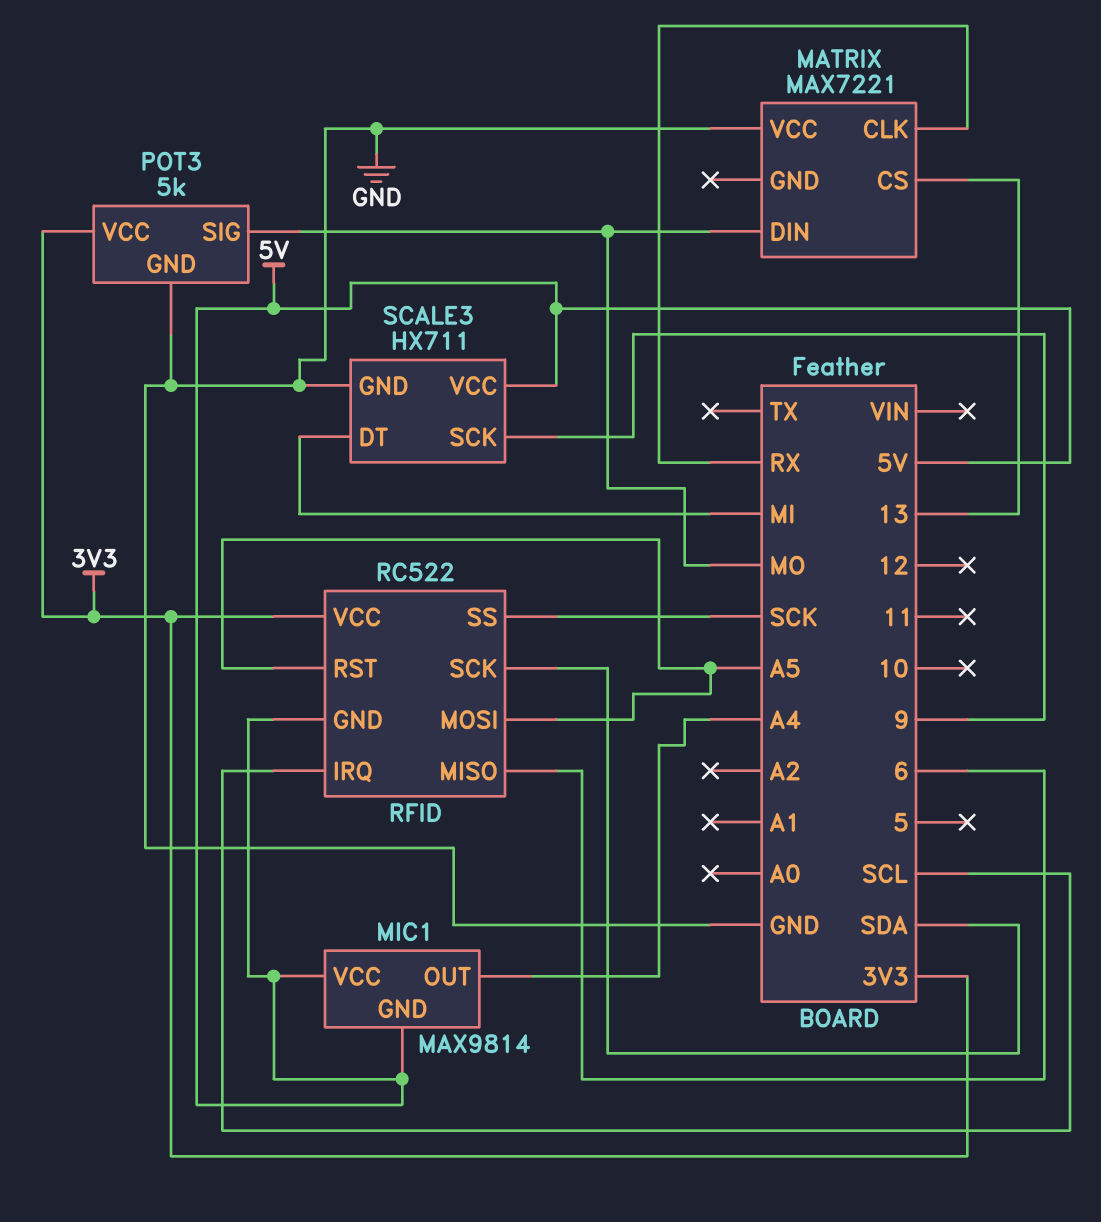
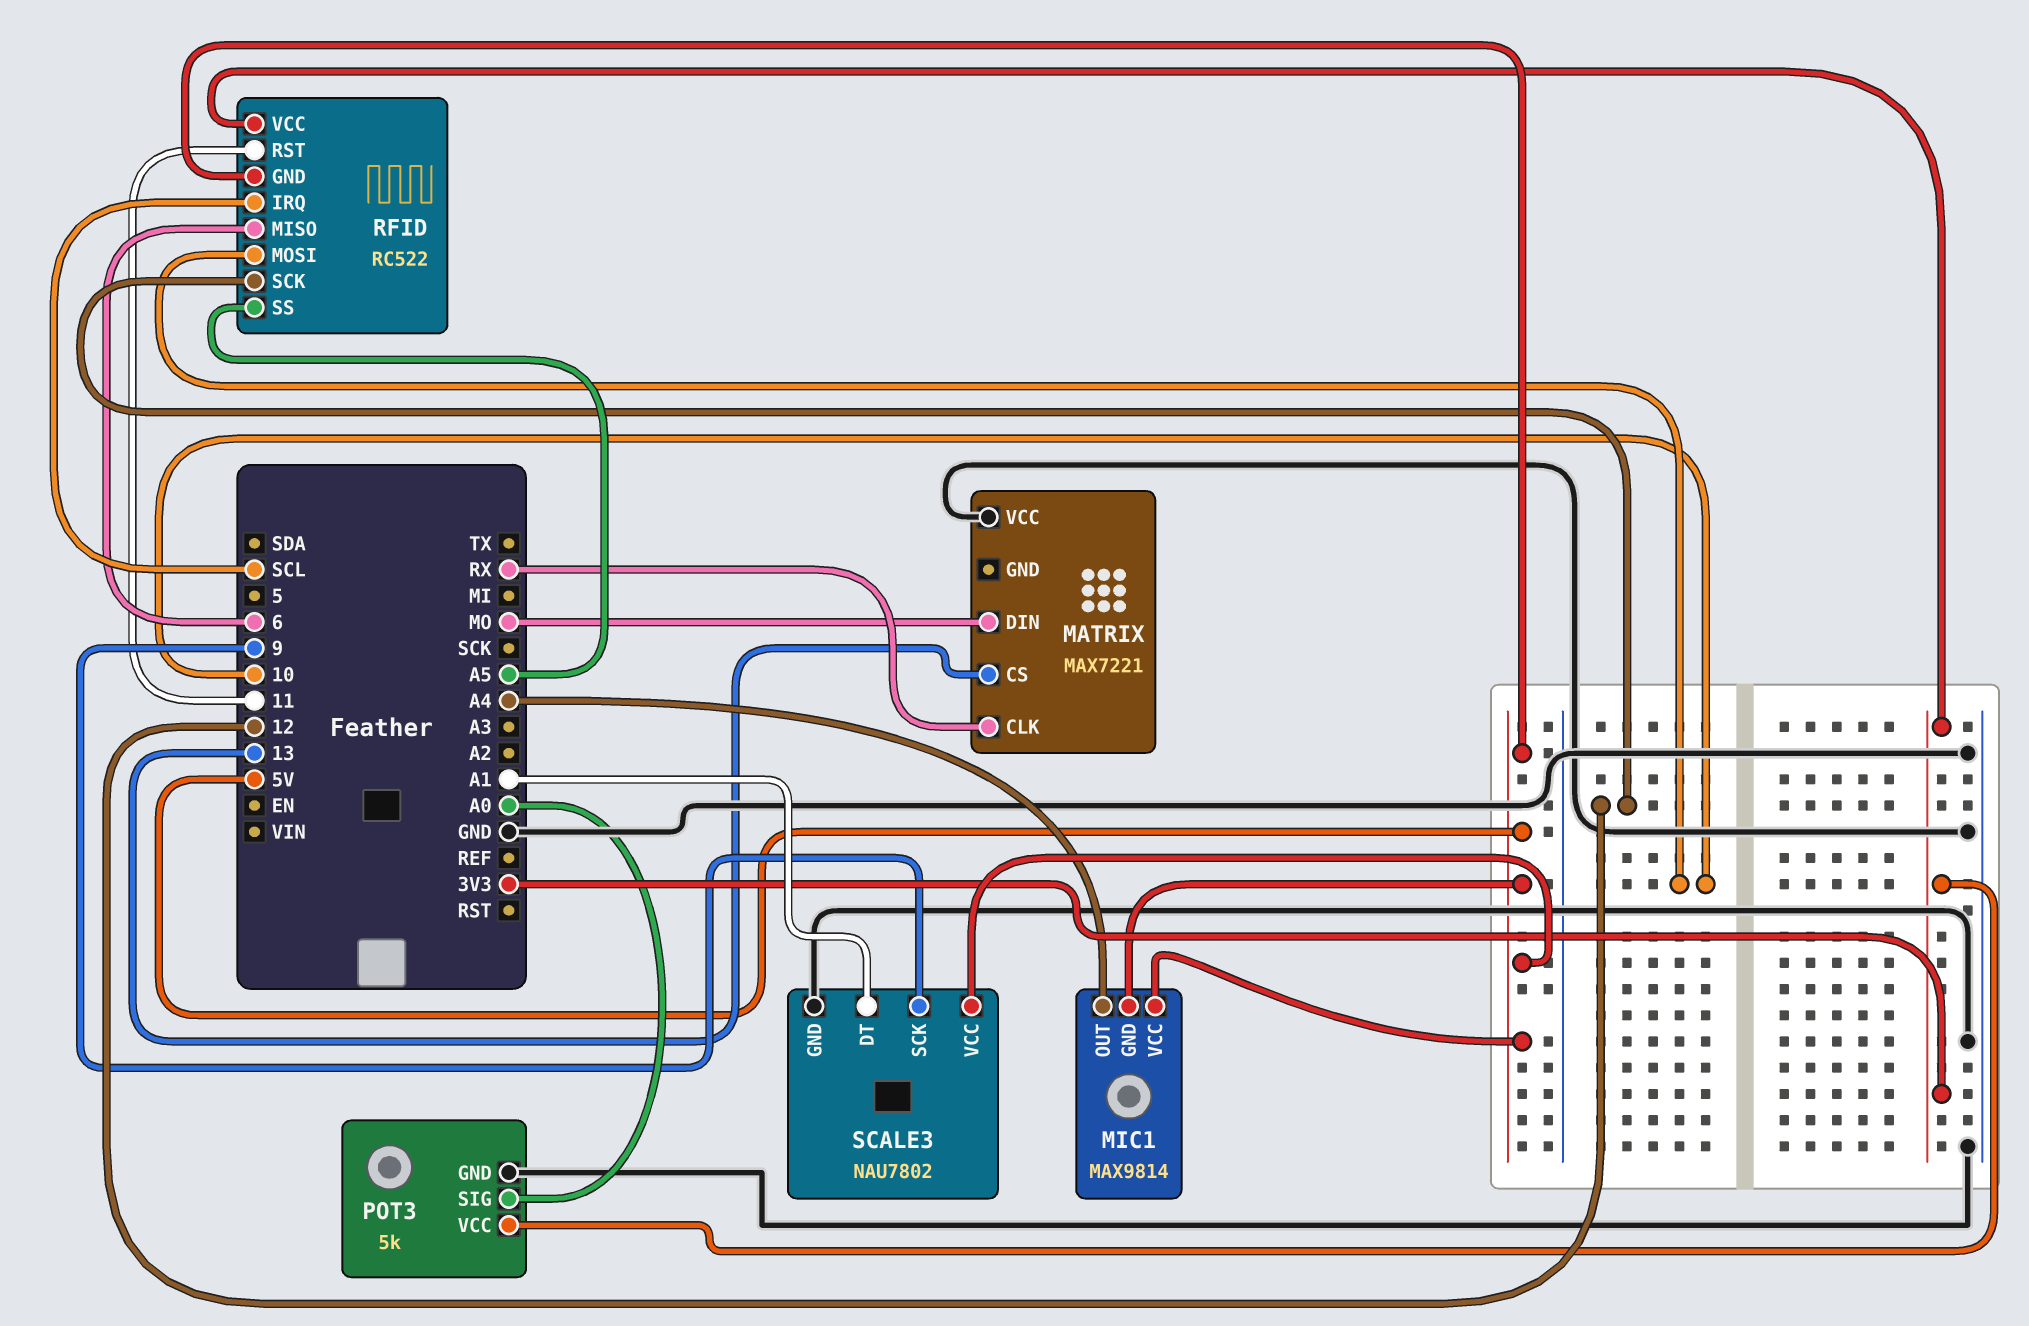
POT3 pin SIG: MO -> A0
RFID pin MOSI: A5 -> 10
RFID pin RST: A5 -> 11
RFID pin SCK: SDA -> 12
RFID pin SS: SCK -> A5
SCALE3: HX711 -> NAU7802
SCALE3 pin DT: MI -> A1

